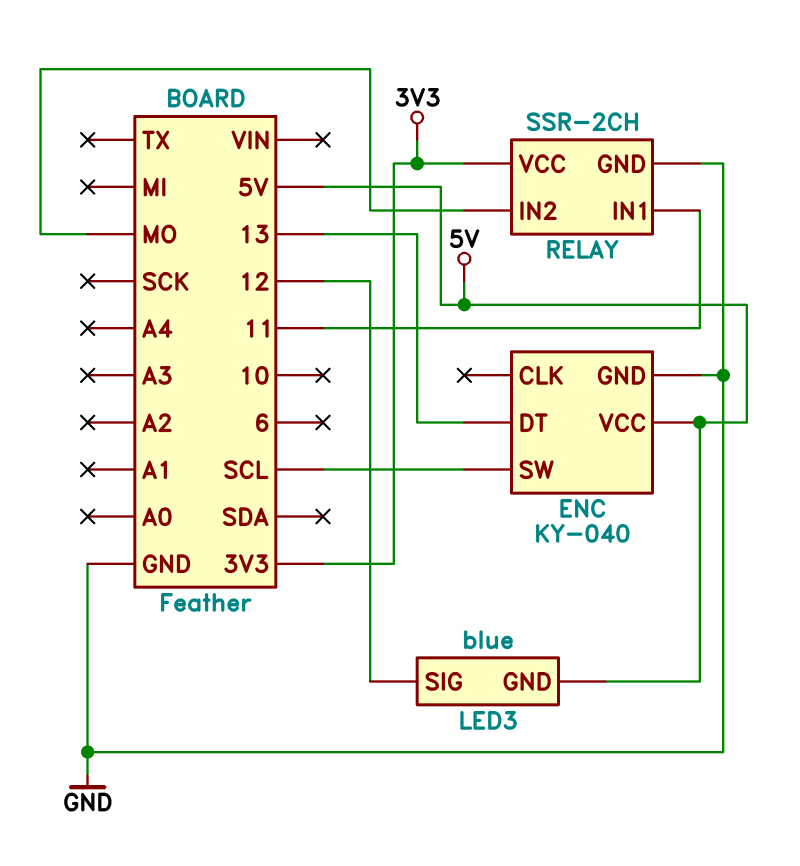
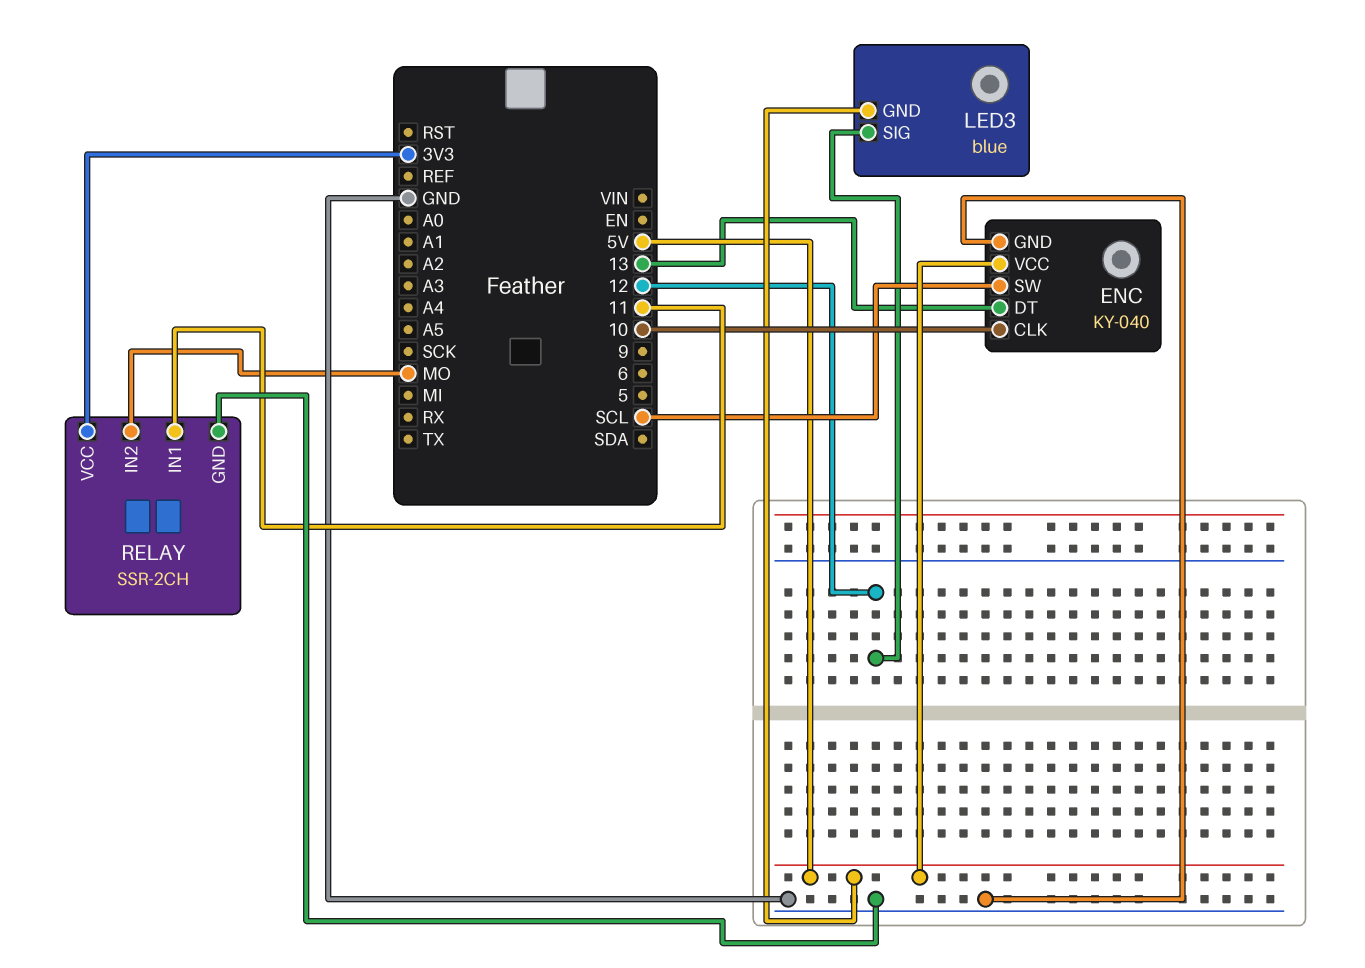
ENC pin CLK: none -> 10

